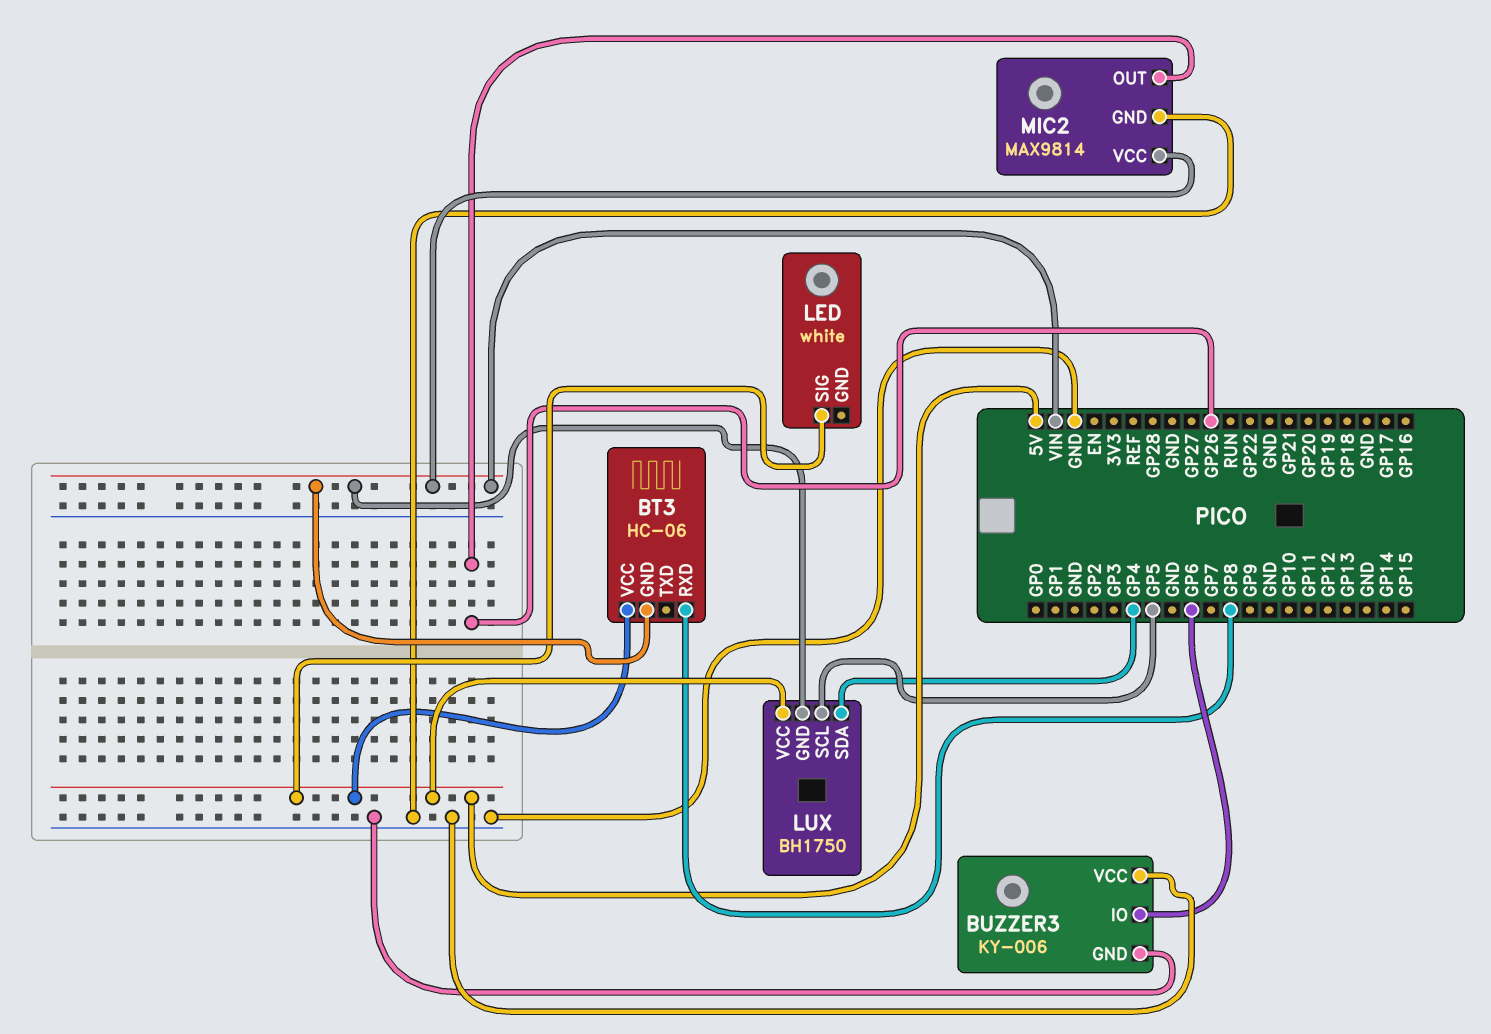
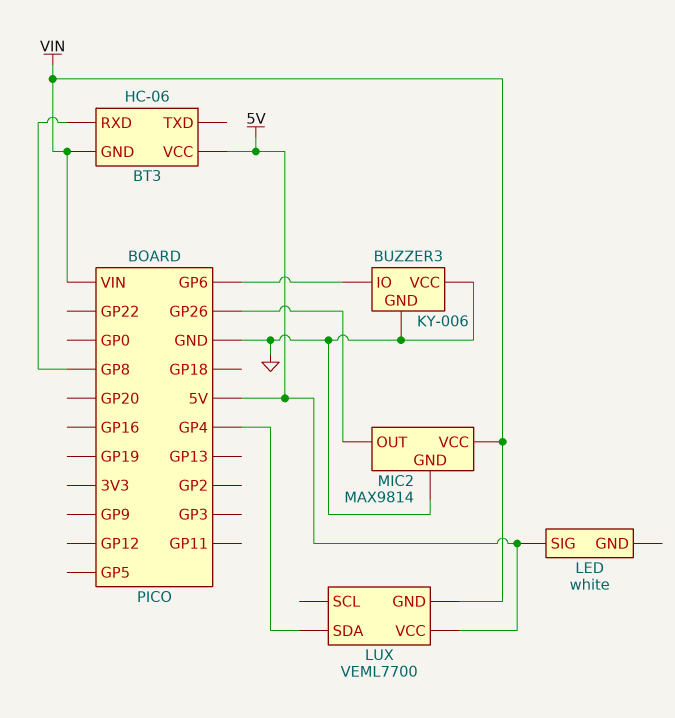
LUX: BH1750 -> VEML7700
LUX pin SCL: GP5 -> none

